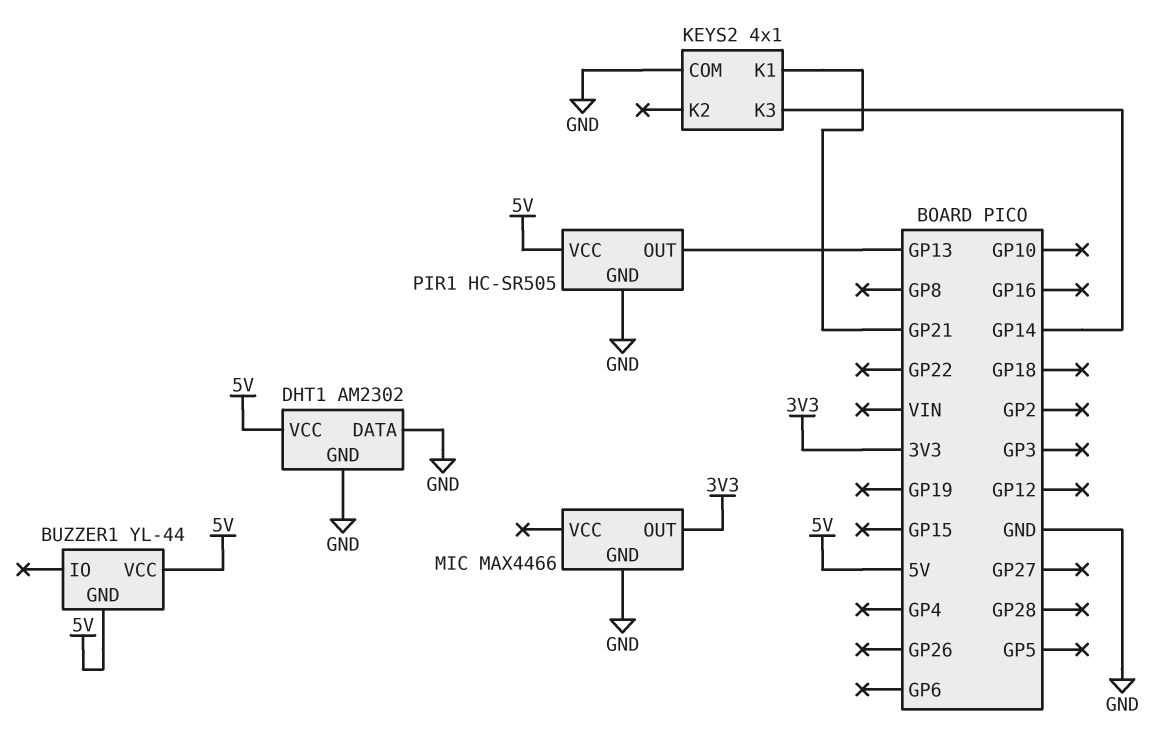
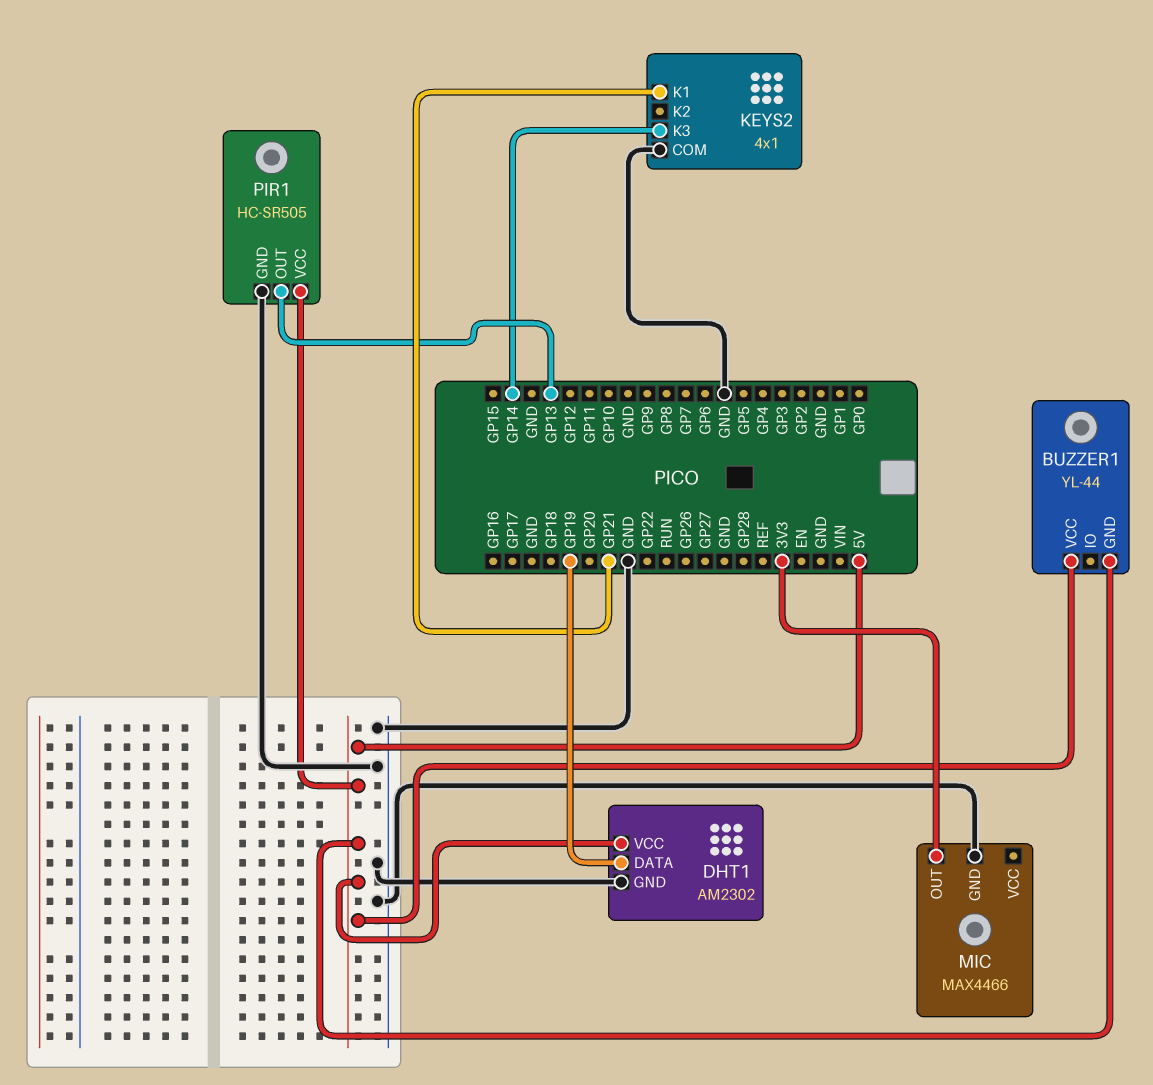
DHT1 pin DATA: GND -> GP19

